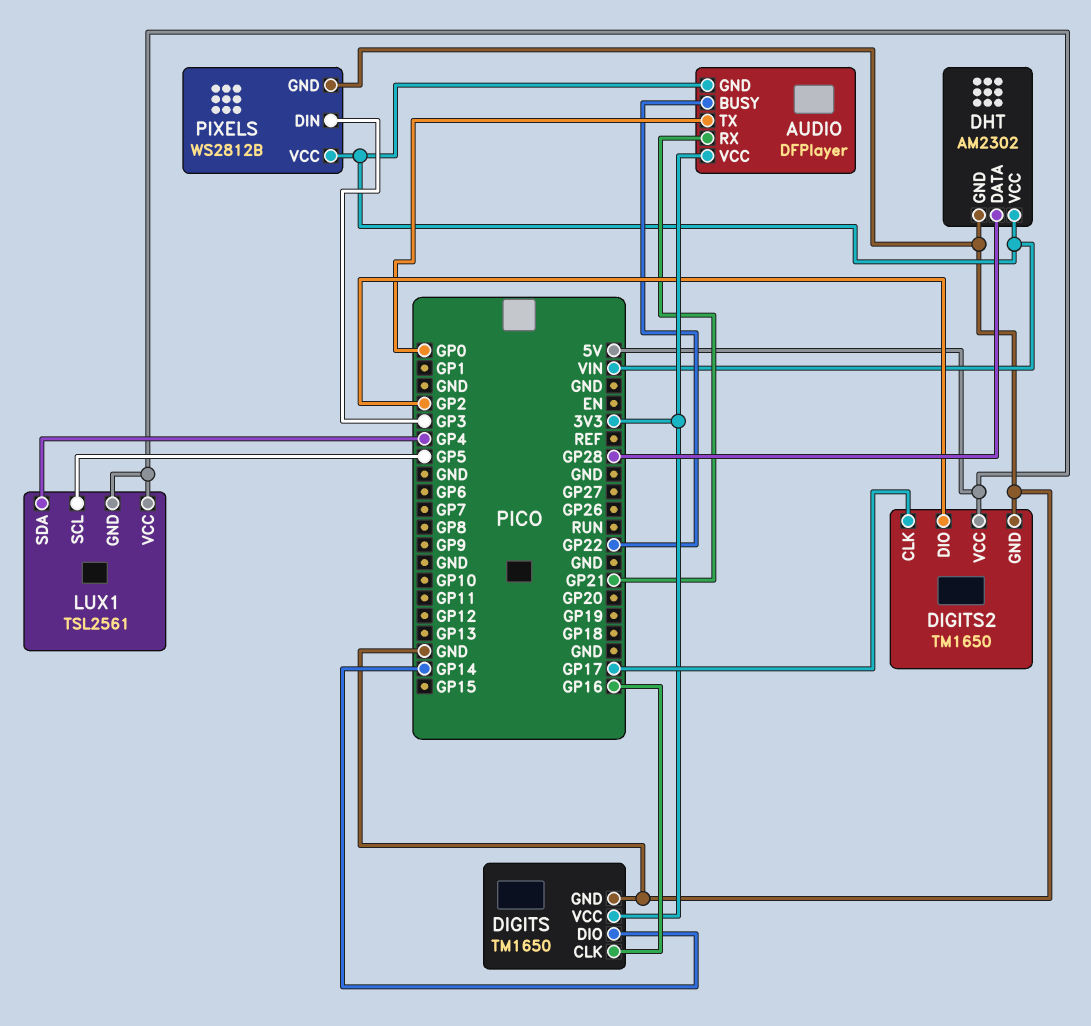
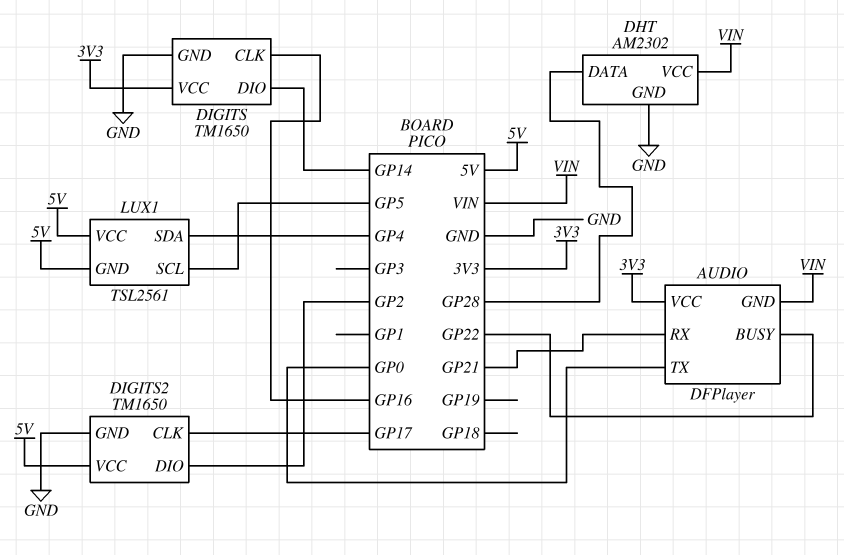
PIXELS: WS2812B -> none
PIXELS pin DIN: GP3 -> none
PIXELS pin GND: GND -> none
PIXELS pin VCC: VIN -> none

